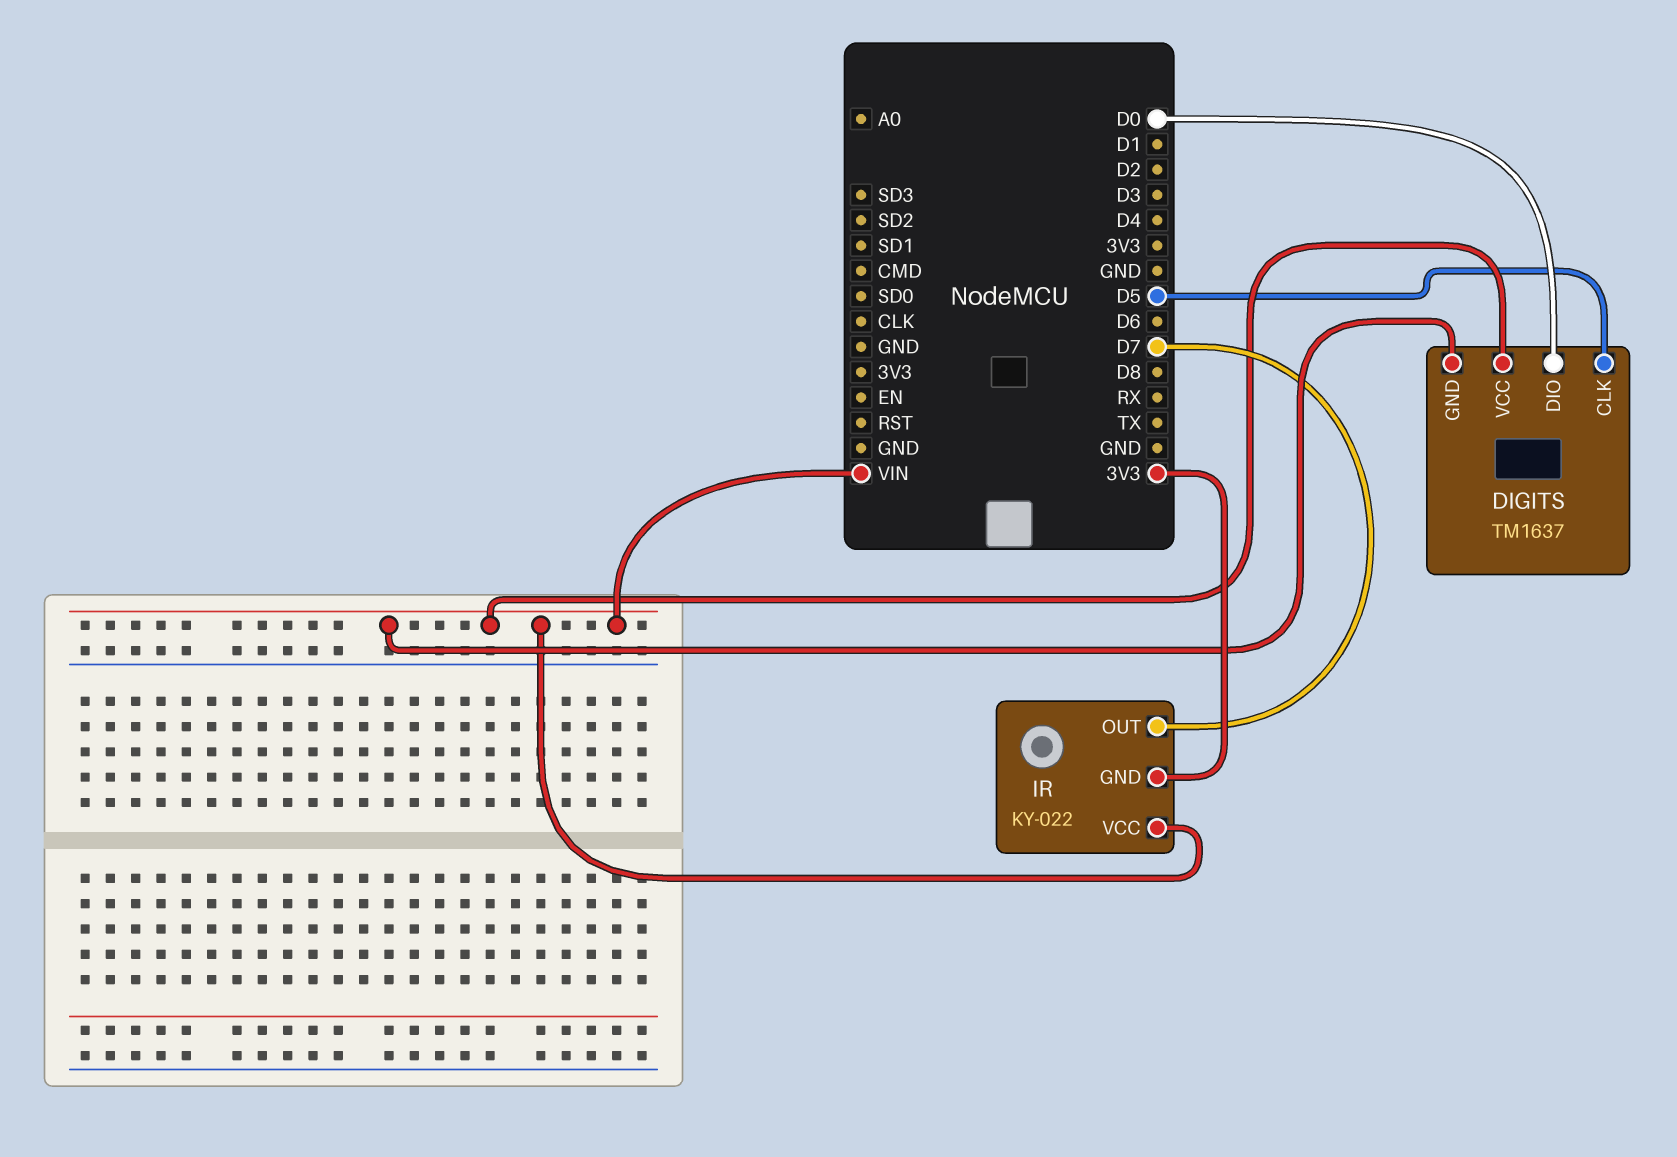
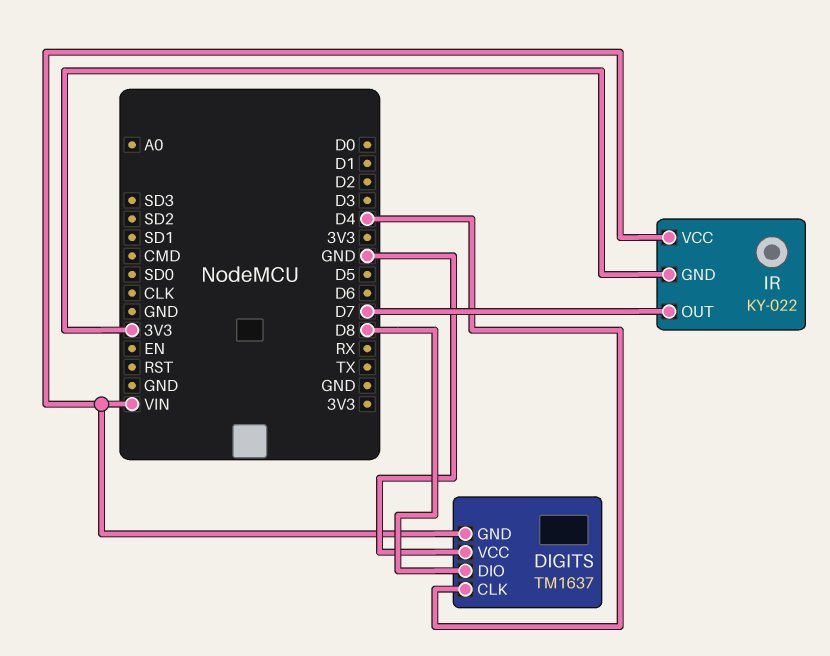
DIGITS pin CLK: D5 -> D4
DIGITS pin DIO: D0 -> D8
DIGITS pin VCC: VIN -> GND

